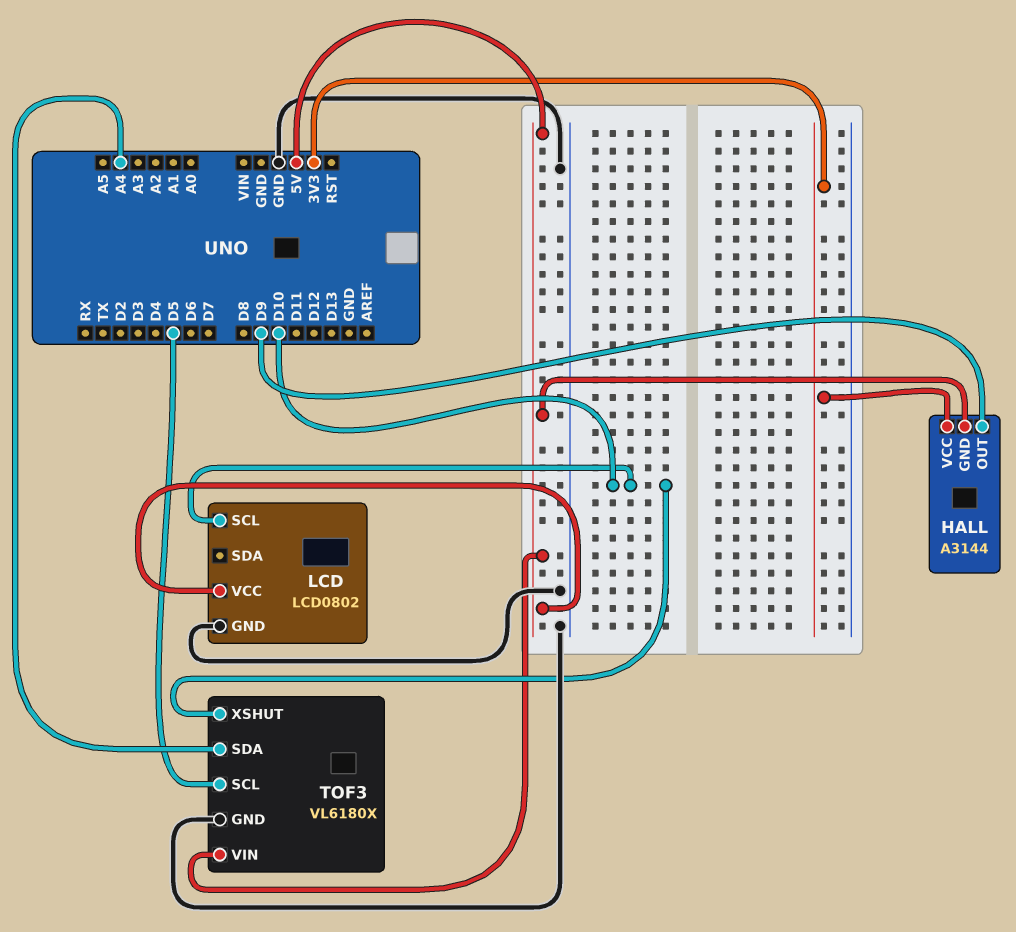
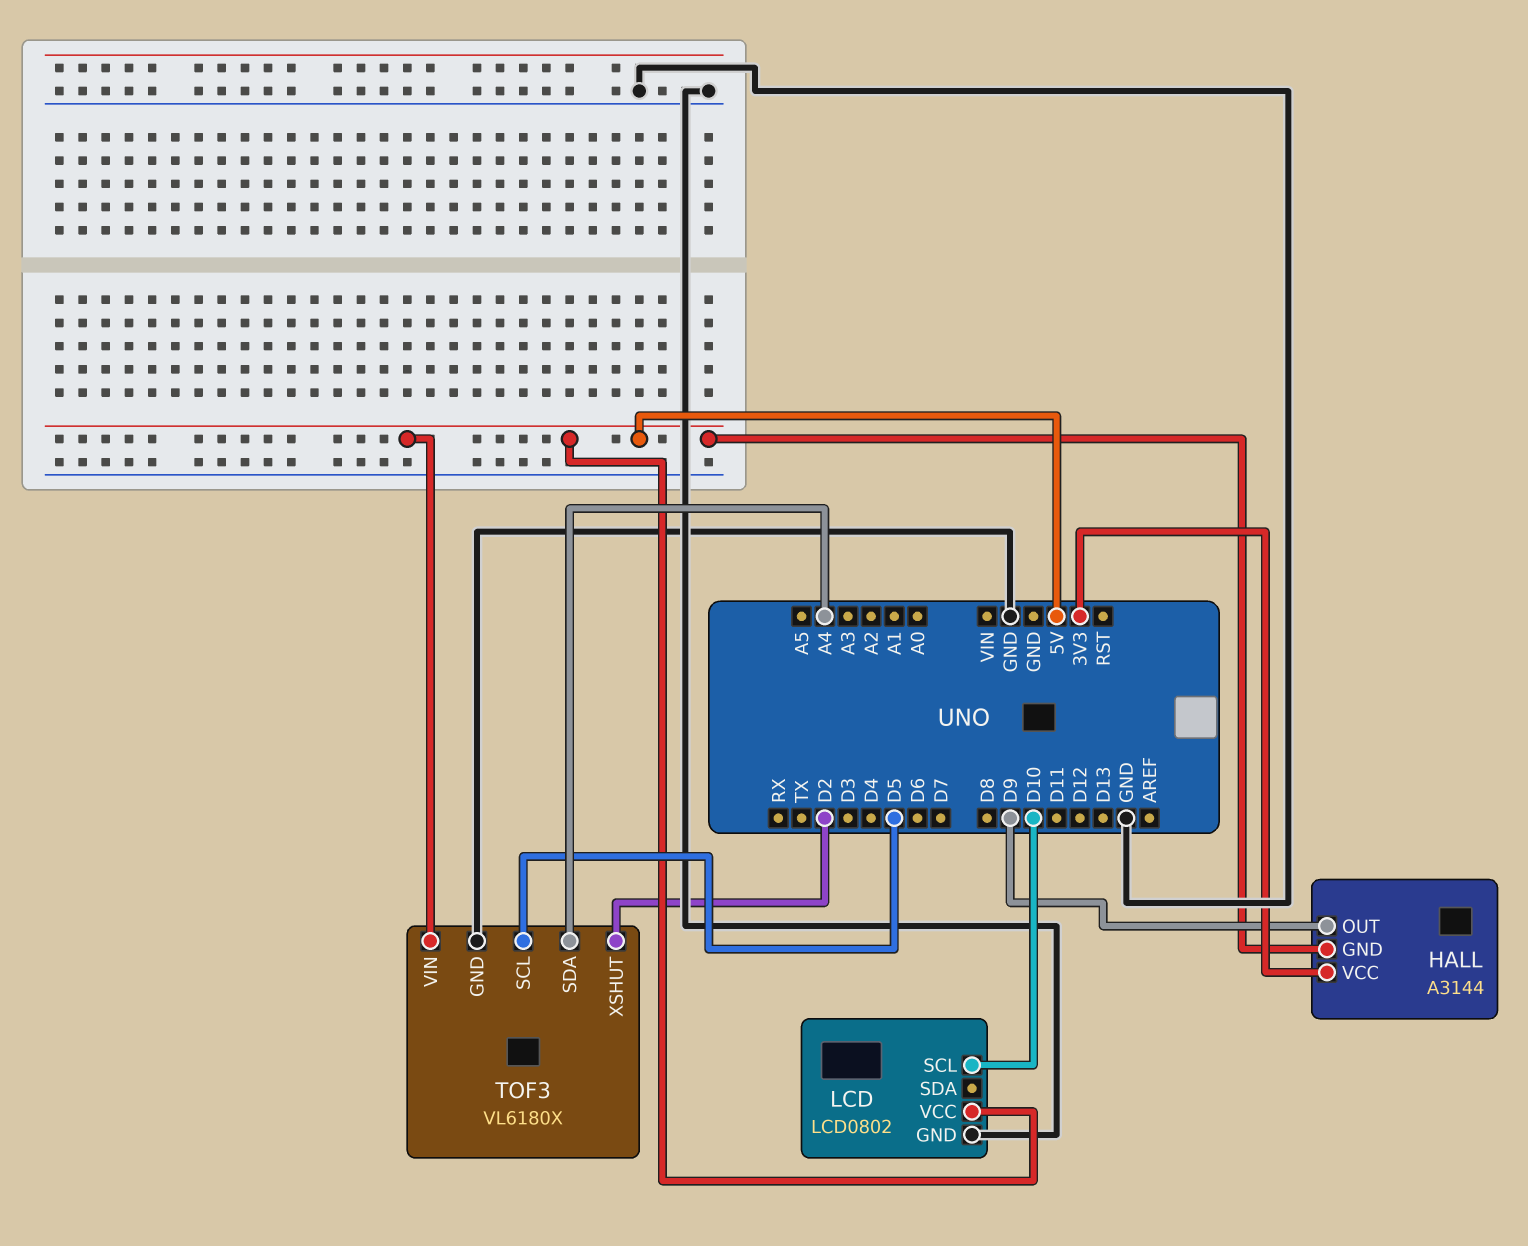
TOF3 pin XSHUT: D10 -> D2

